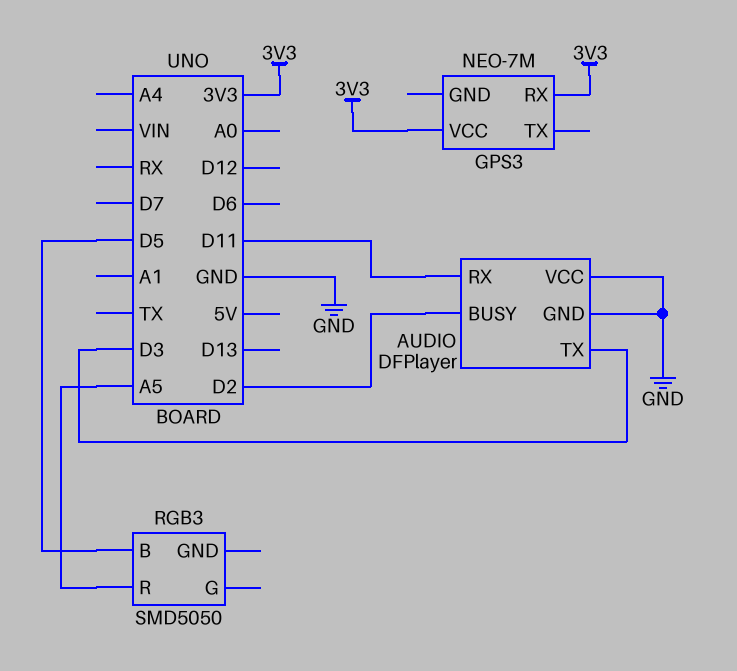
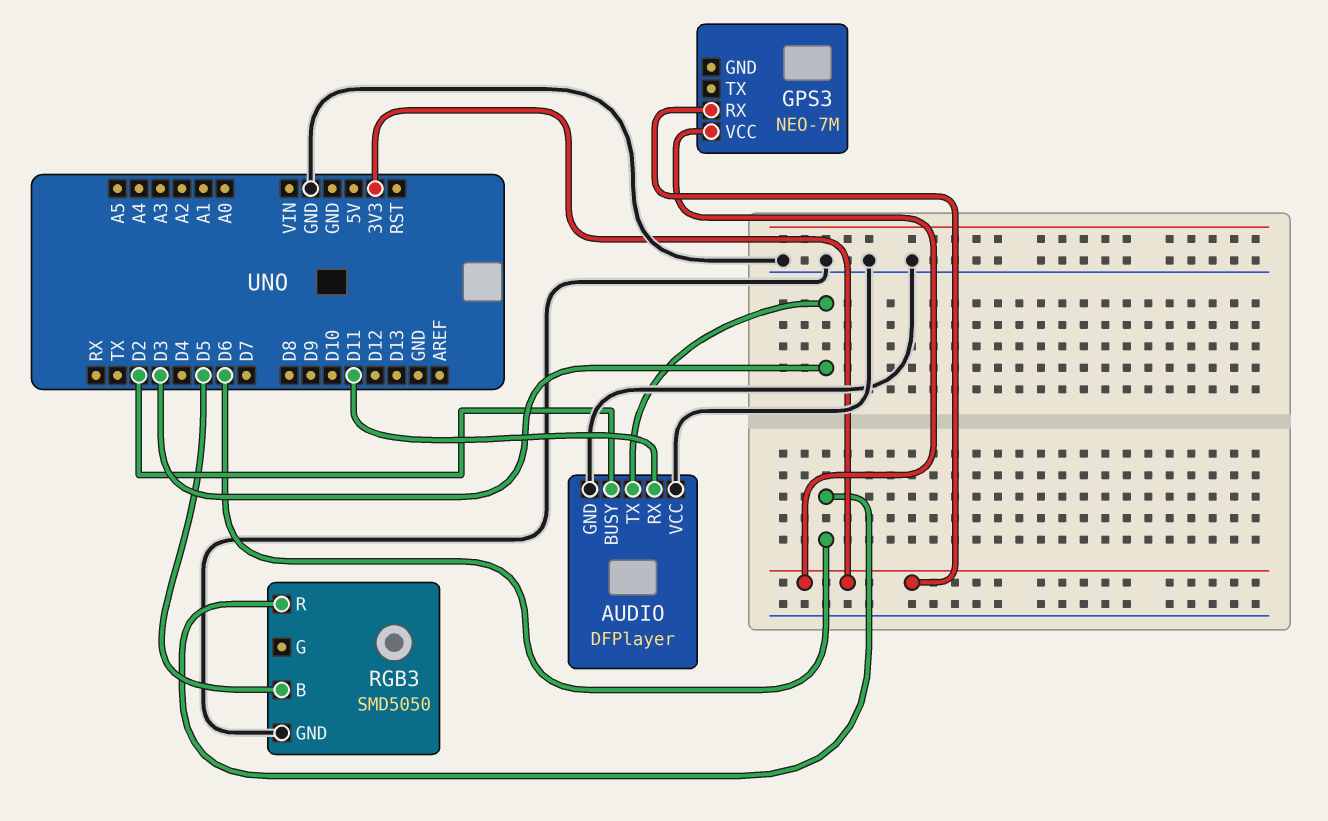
RGB3 pin GND: none -> GND
RGB3 pin R: A5 -> D6

